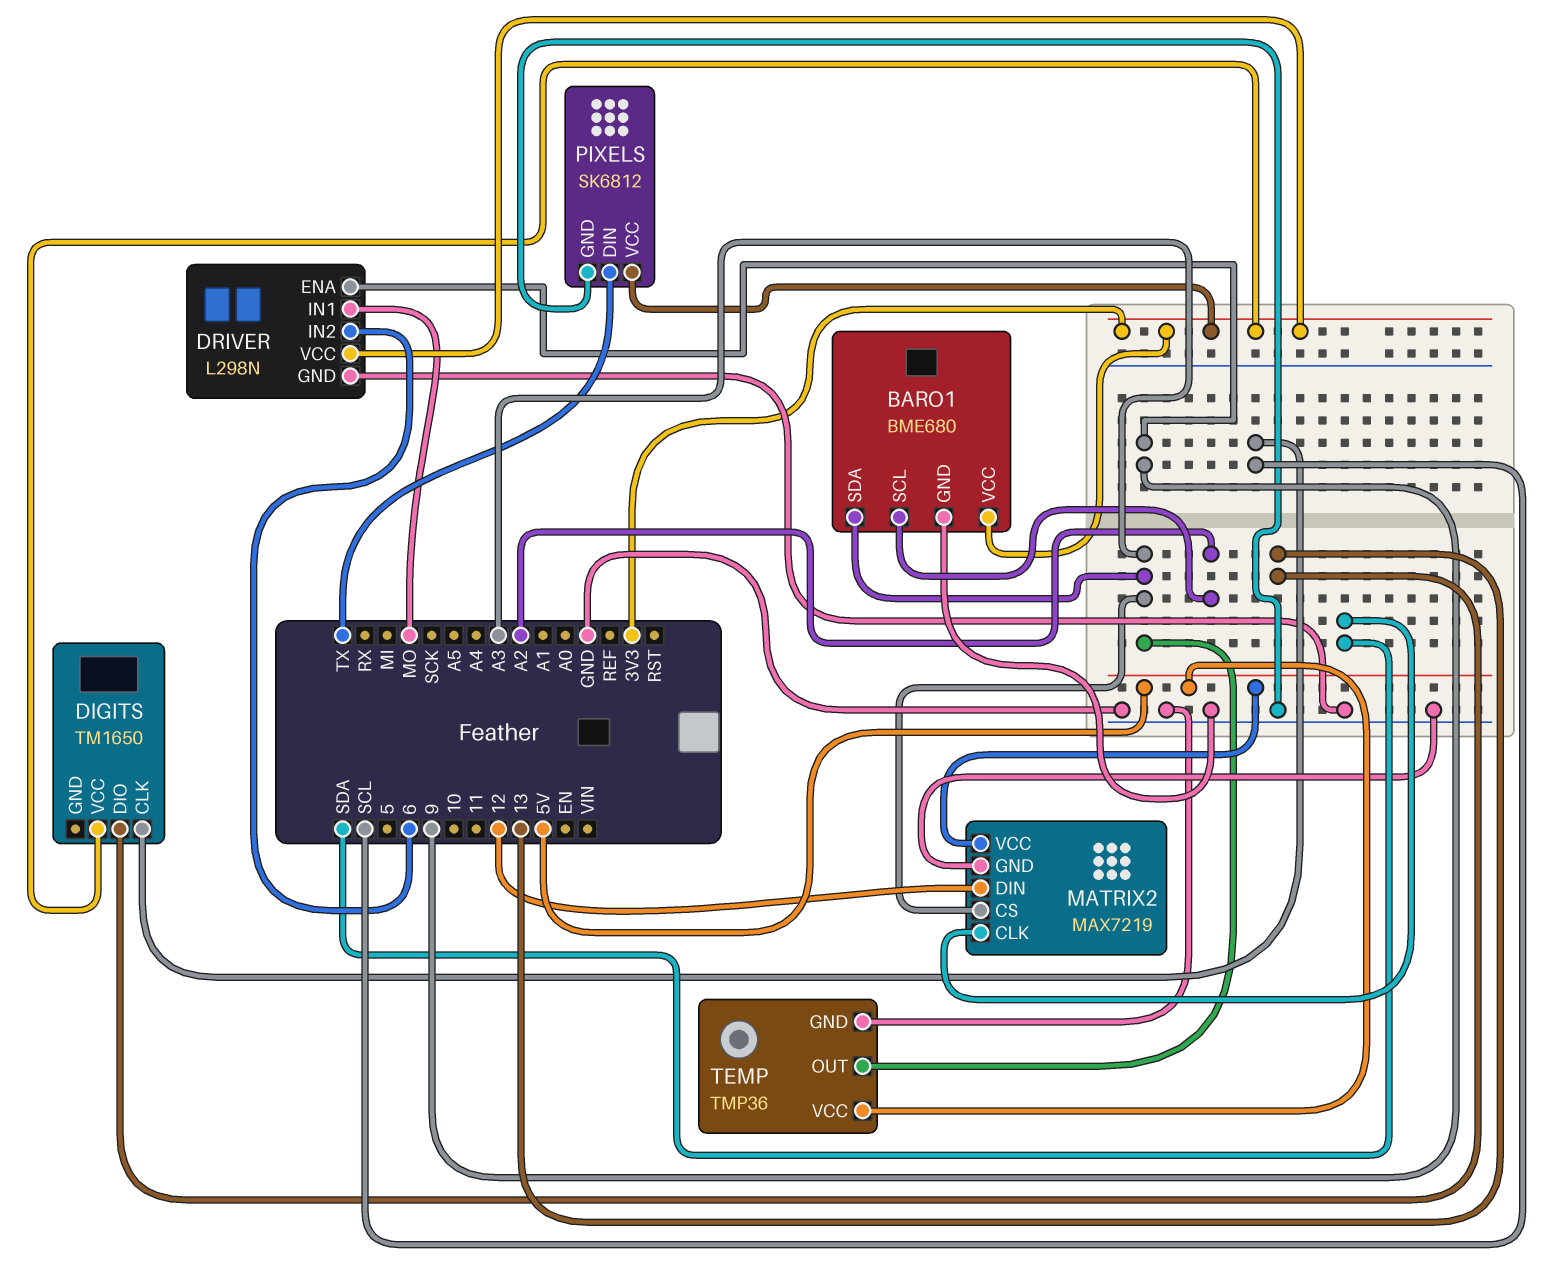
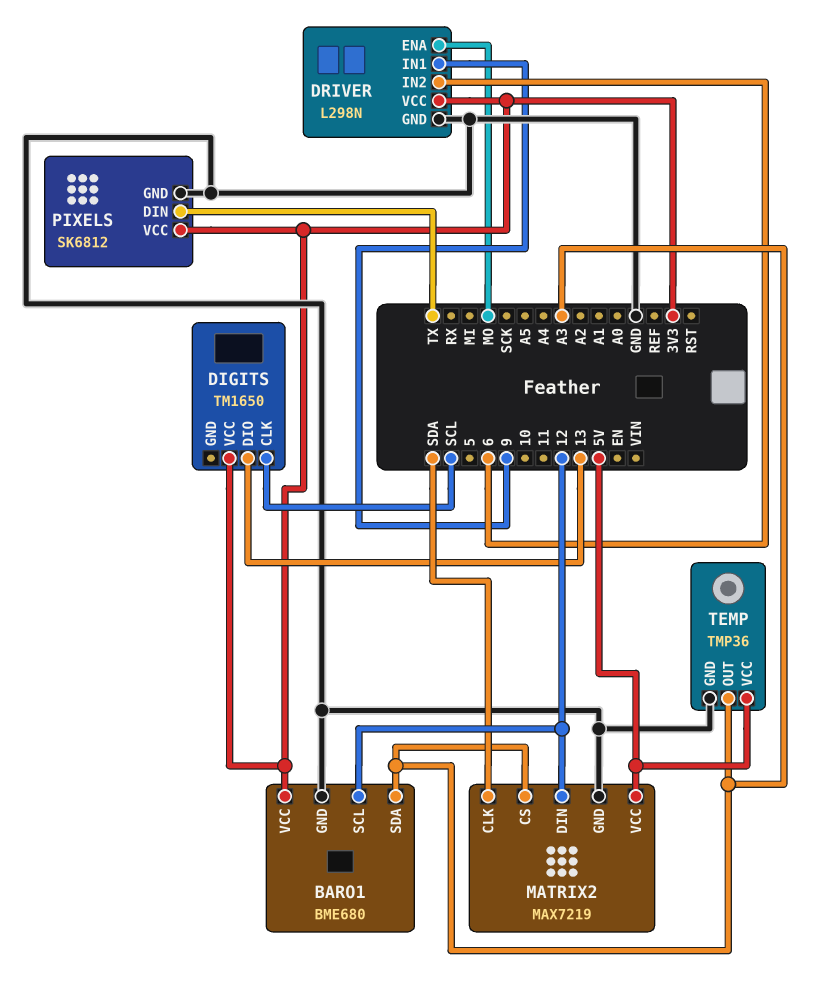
BARO1 pin SCL: A2 -> 12
DRIVER pin ENA: 9 -> MO
DRIVER pin IN1: MO -> 9

